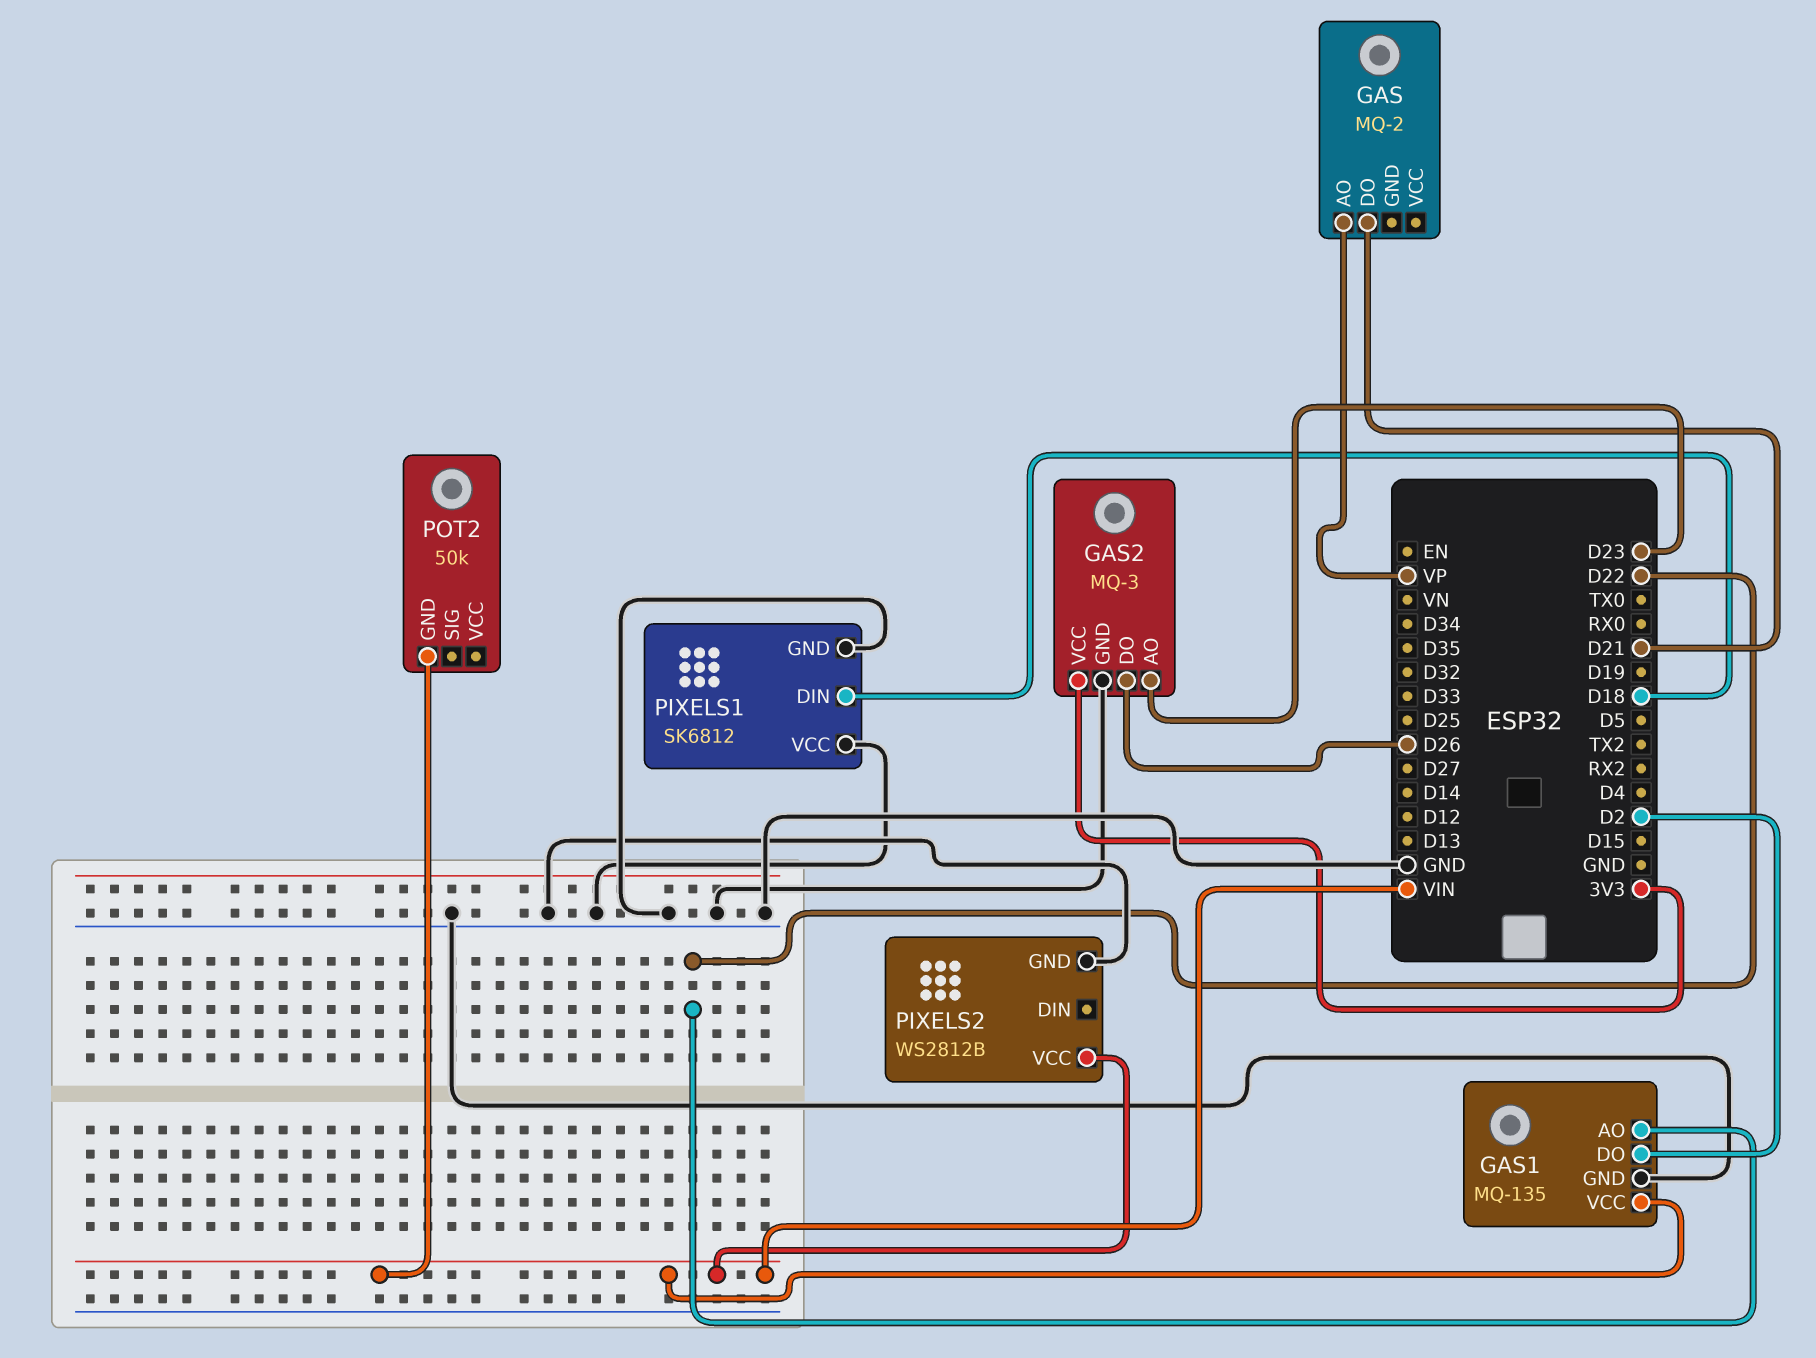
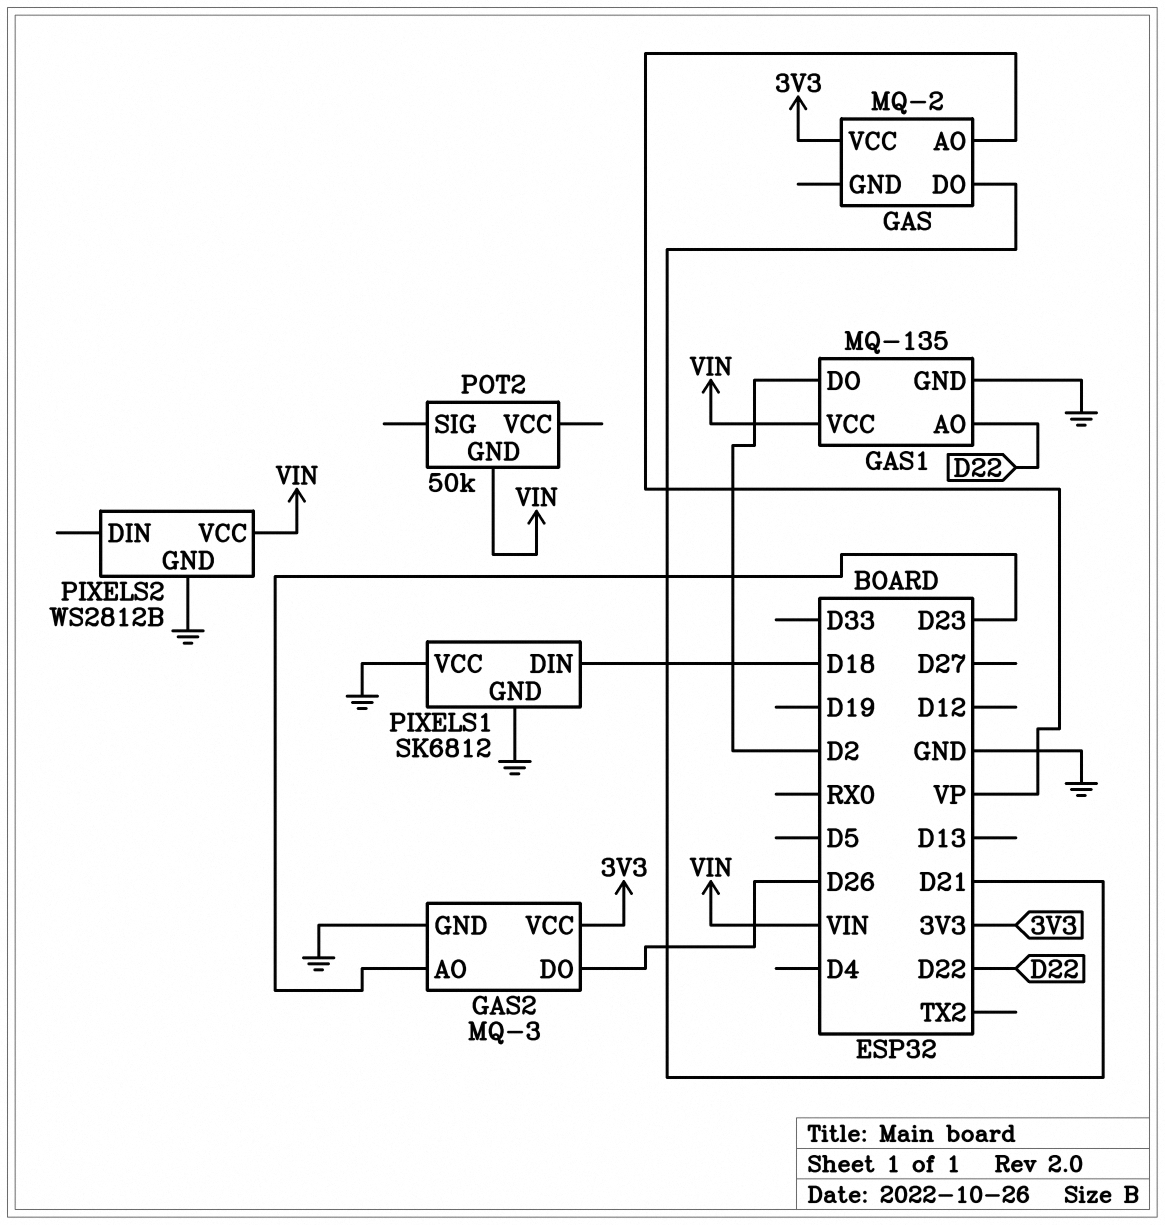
GAS pin VCC: none -> 3V3

